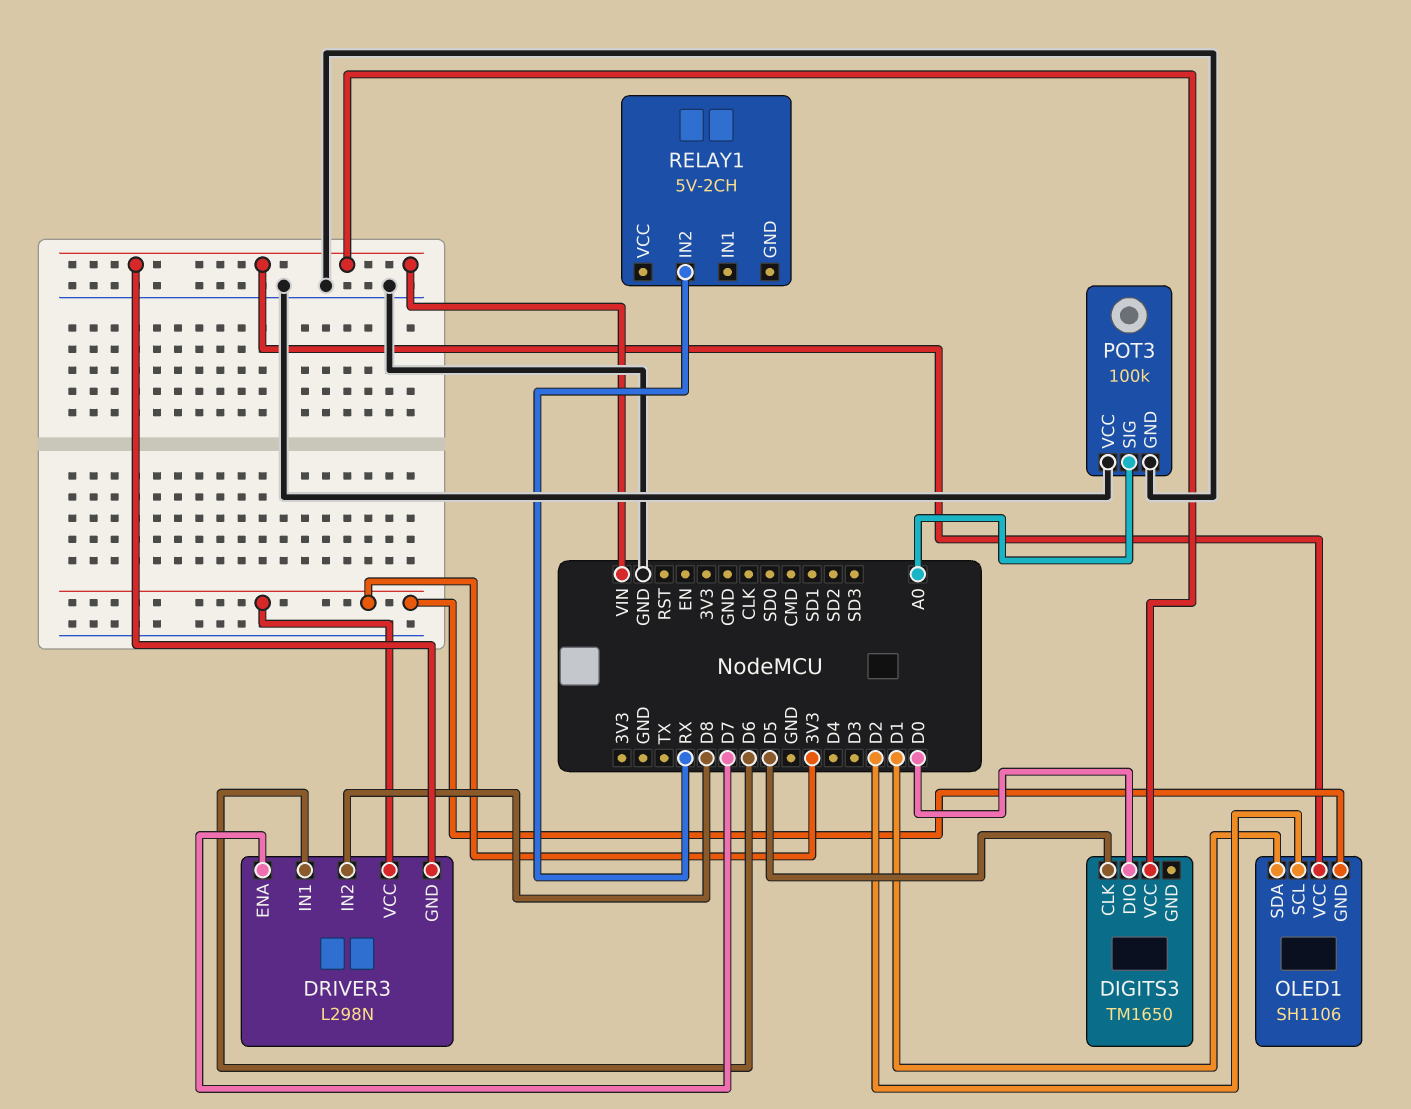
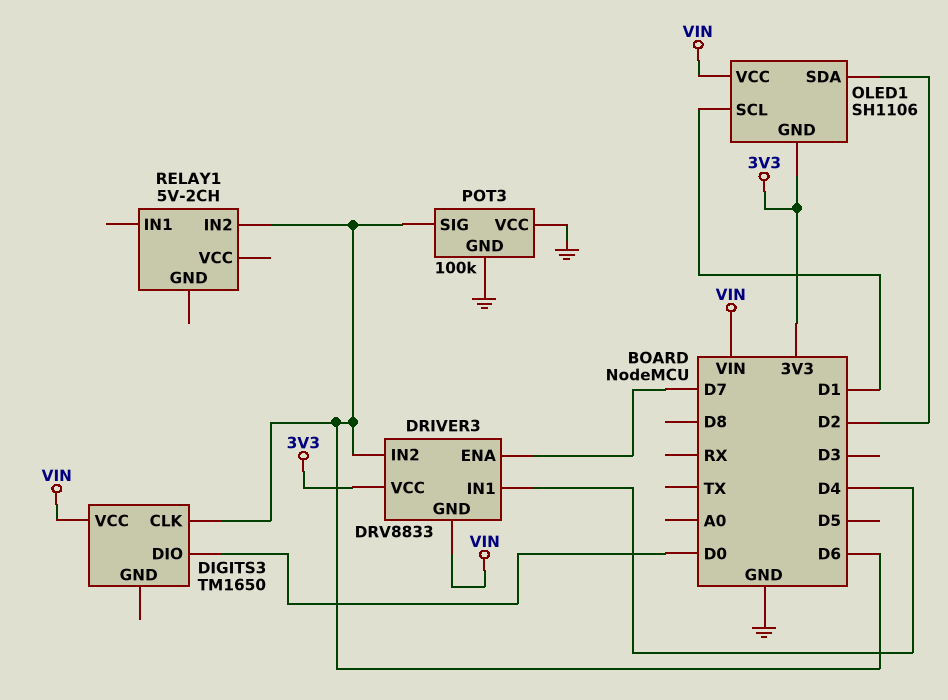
DIGITS3 pin CLK: D5 -> D6
DRIVER3: L298N -> DRV8833
DRIVER3 pin IN1: D6 -> D4
DRIVER3 pin IN2: D8 -> D6
OLED1 pin SCL: D2 -> D1
OLED1 pin SDA: D1 -> D2
POT3 pin SIG: A0 -> D6
RELAY1 pin IN2: RX -> D6

